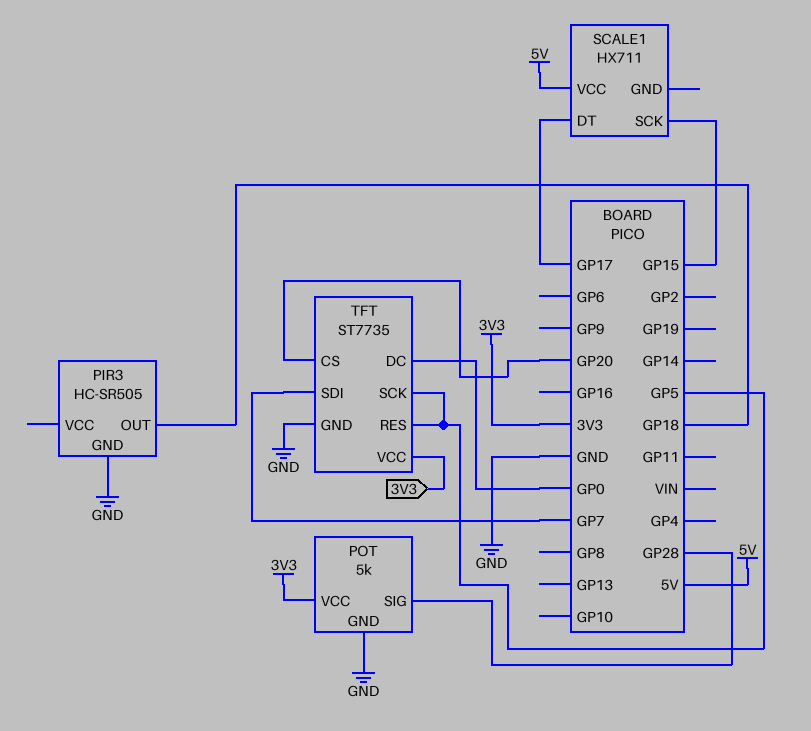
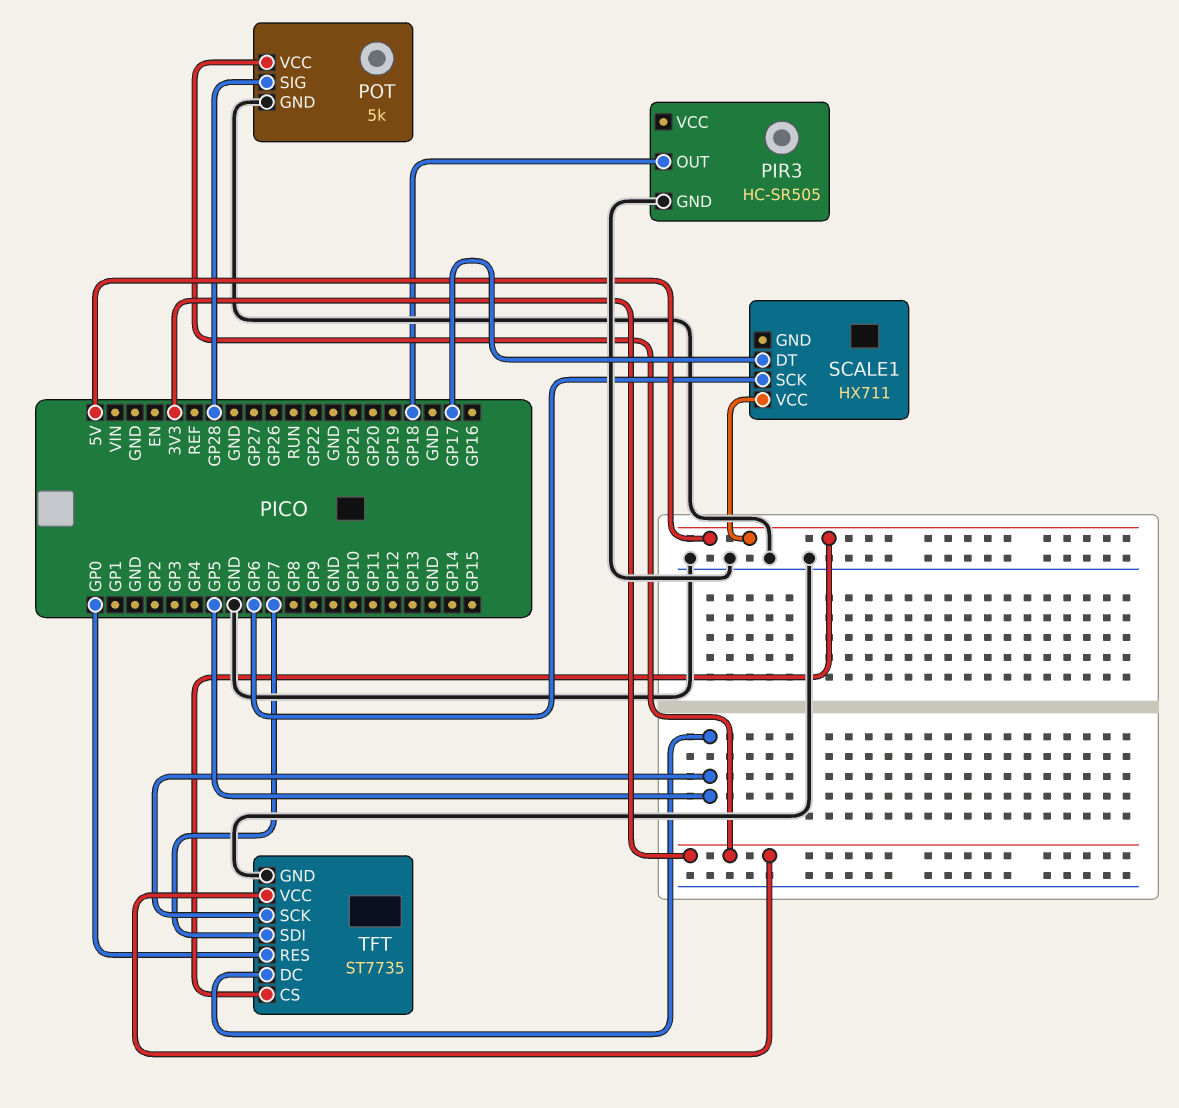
SCALE1 pin SCK: GP15 -> GP6
TFT pin CS: GP20 -> 5V
TFT pin DC: GP0 -> GP5
TFT pin RES: GP5 -> GP0

